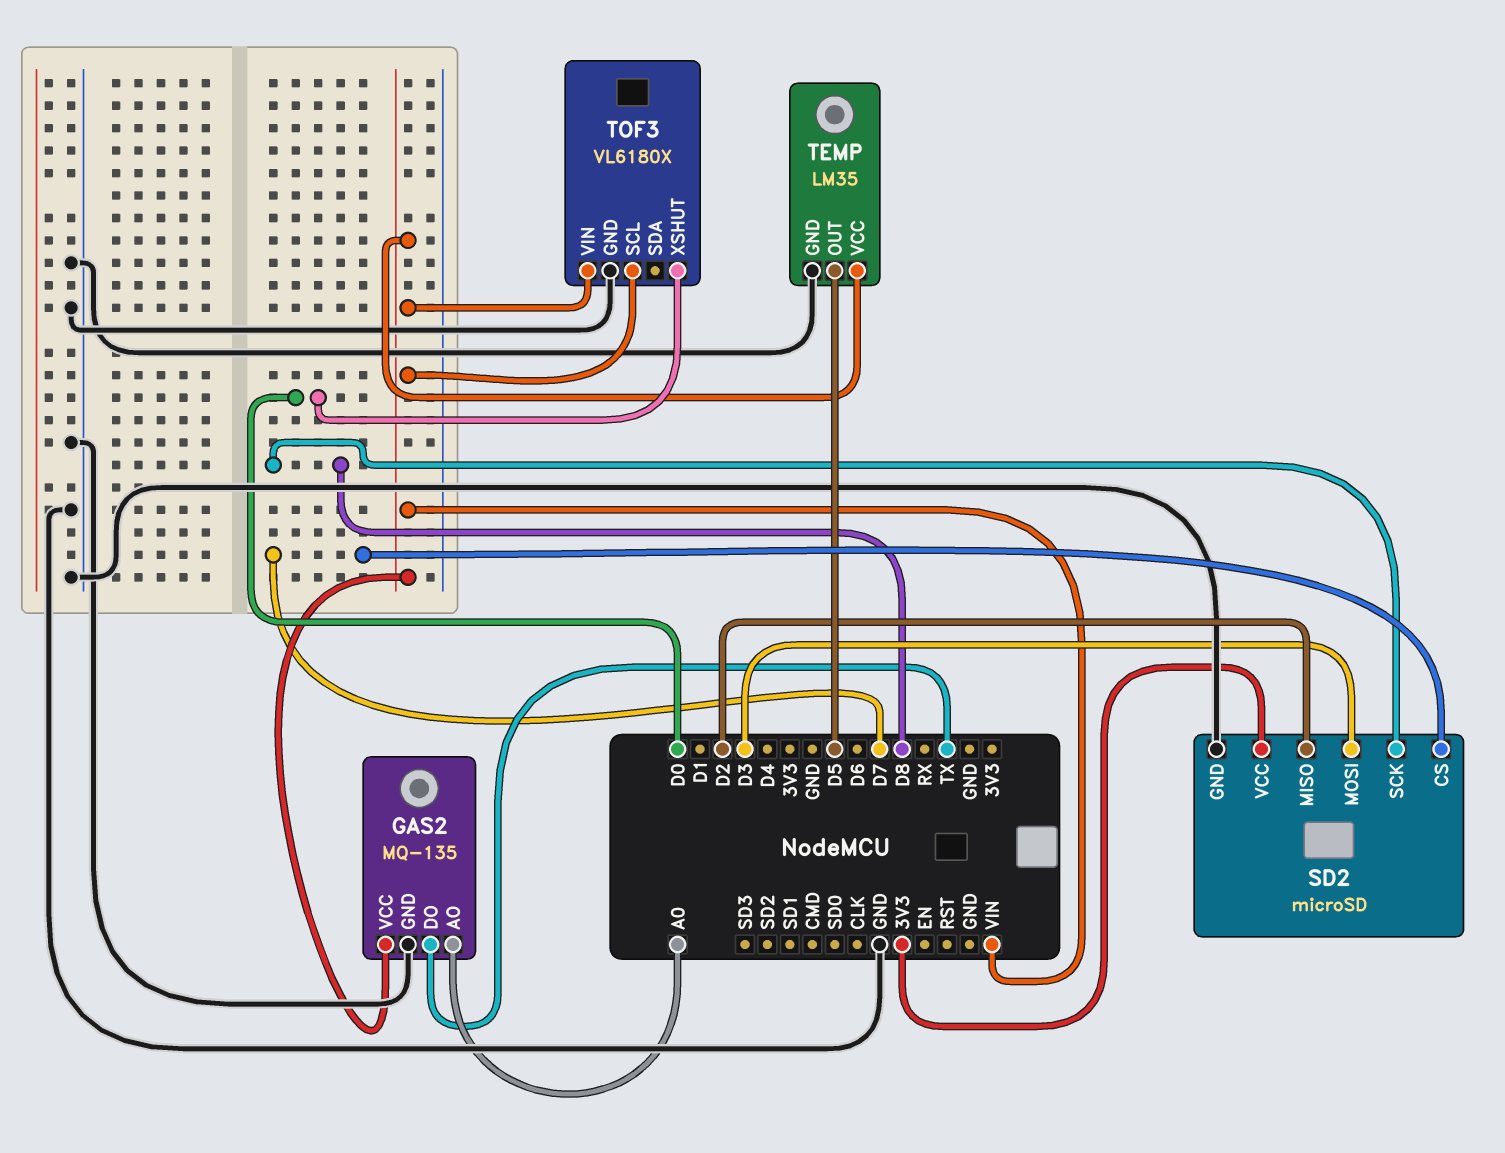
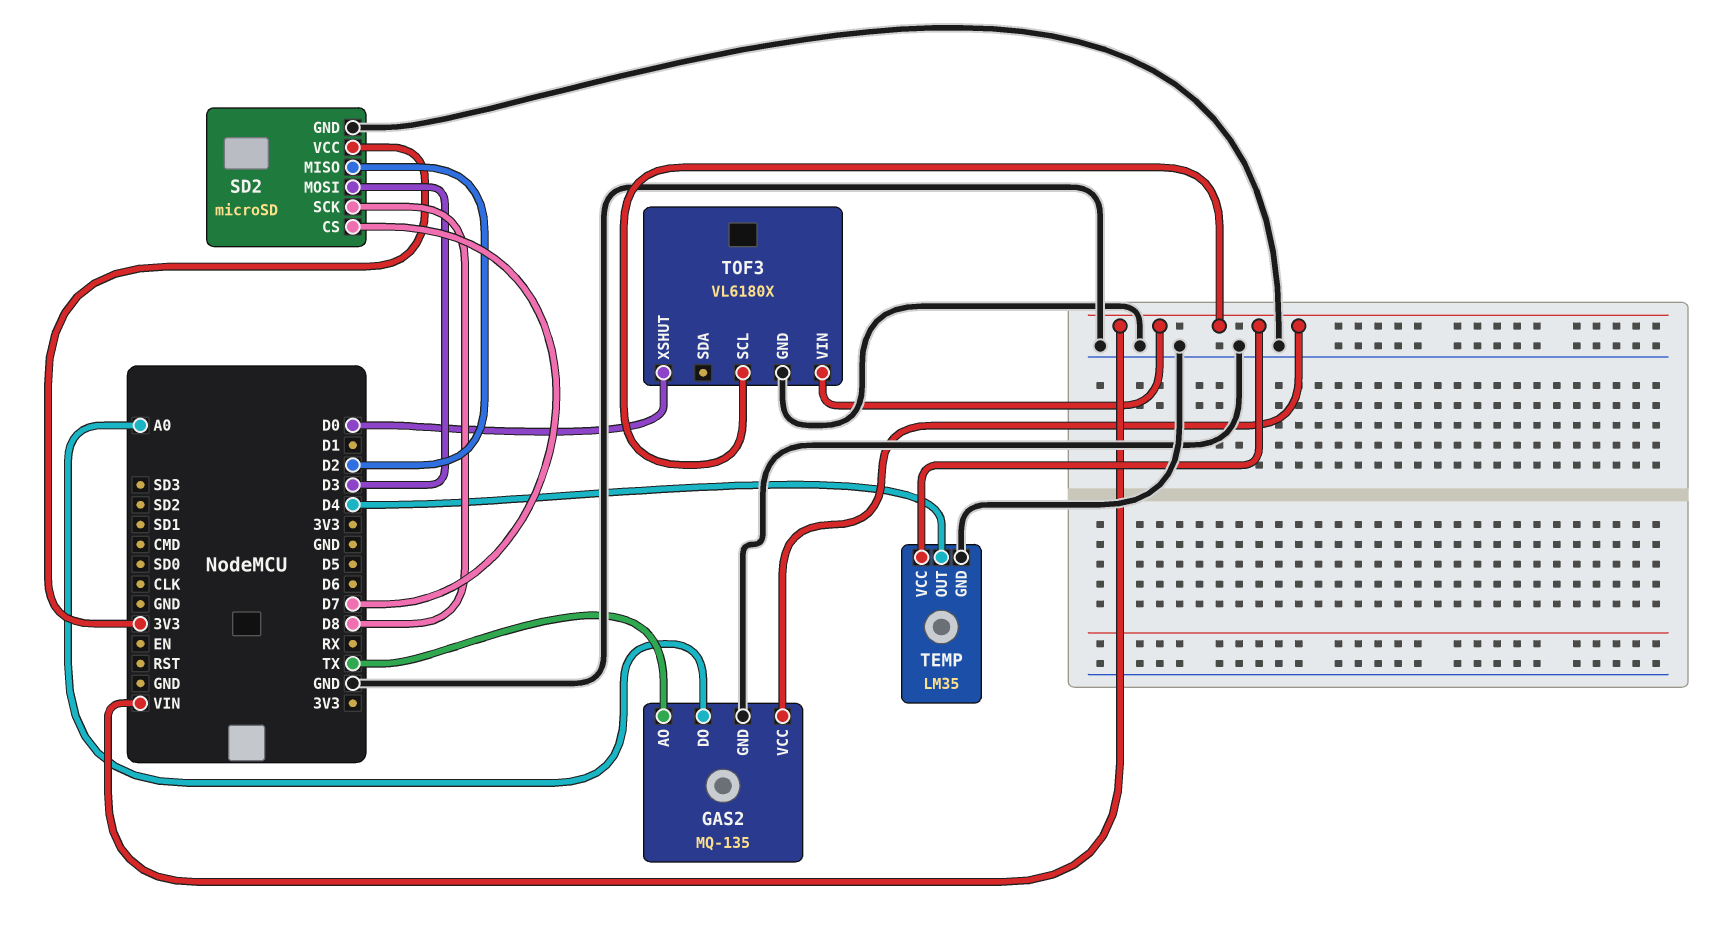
GAS2 pin AO: A0 -> TX
GAS2 pin DO: TX -> A0
TEMP pin OUT: D5 -> D4

